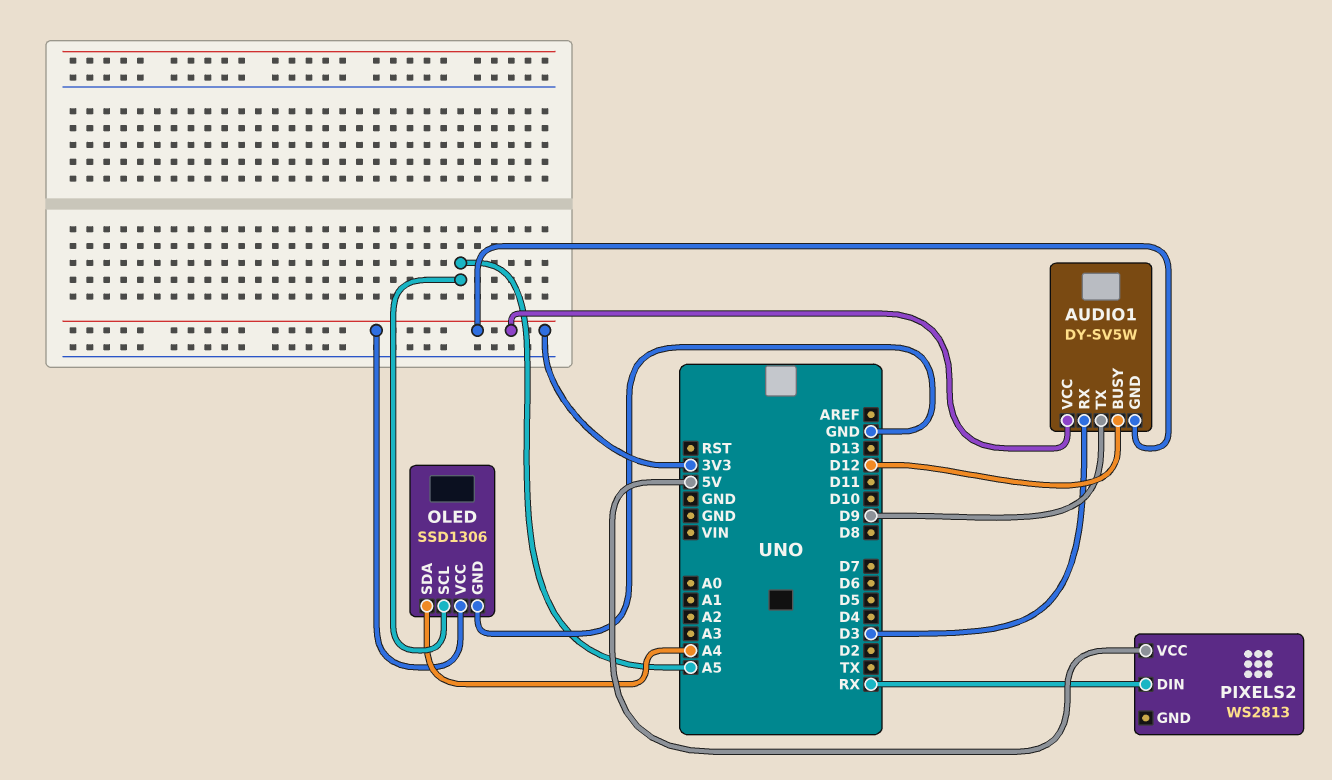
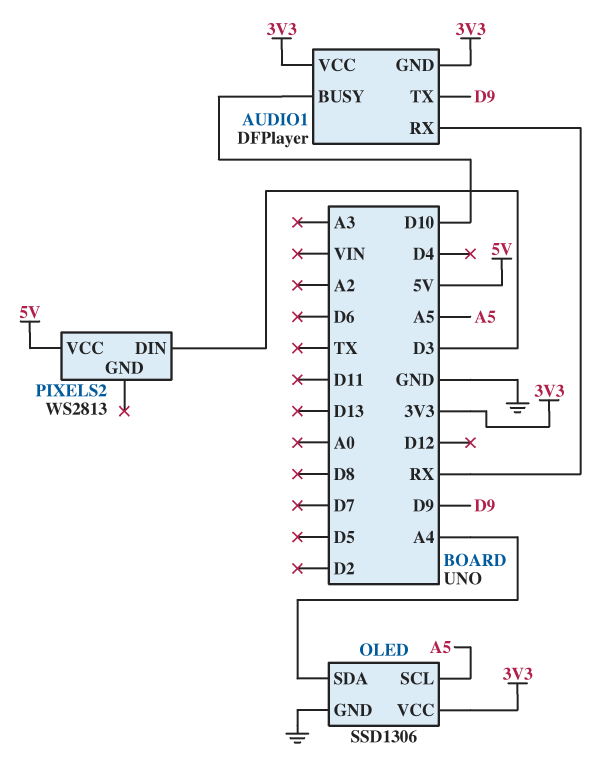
AUDIO1: DY-SV5W -> DFPlayer
AUDIO1 pin BUSY: D12 -> D10
AUDIO1 pin RX: D3 -> RX
PIXELS2 pin DIN: RX -> D3

